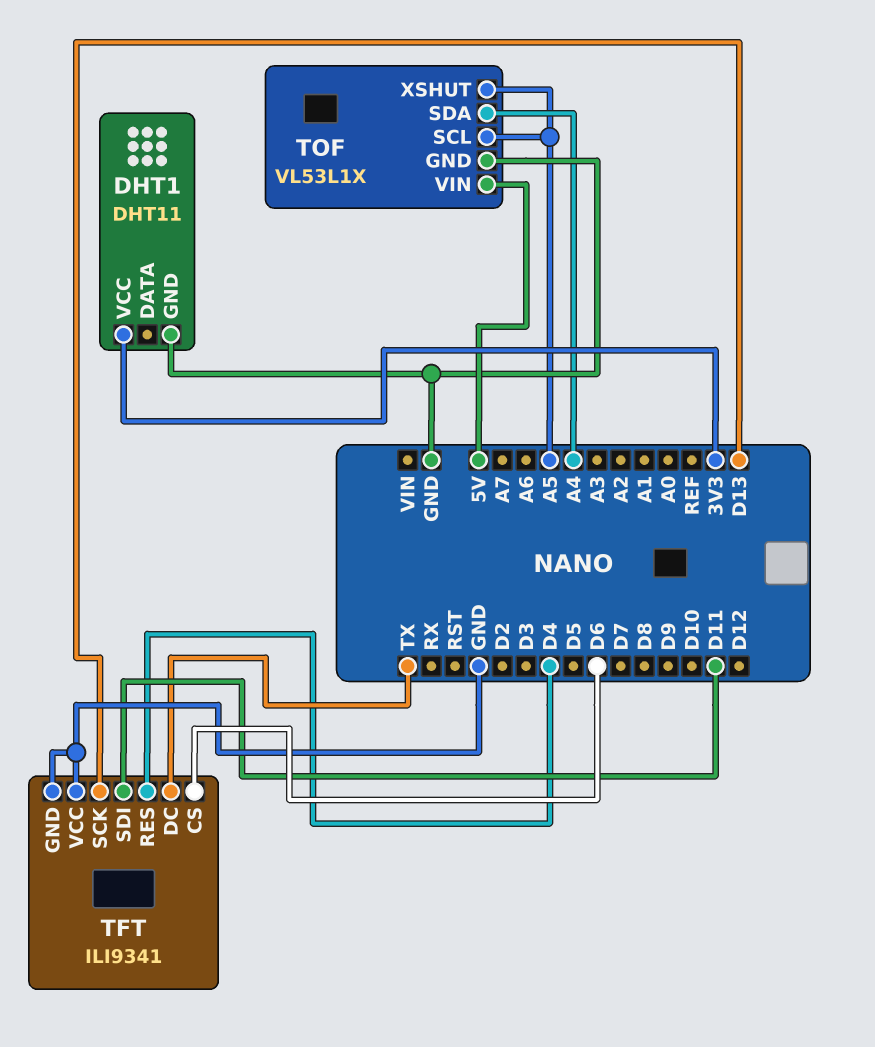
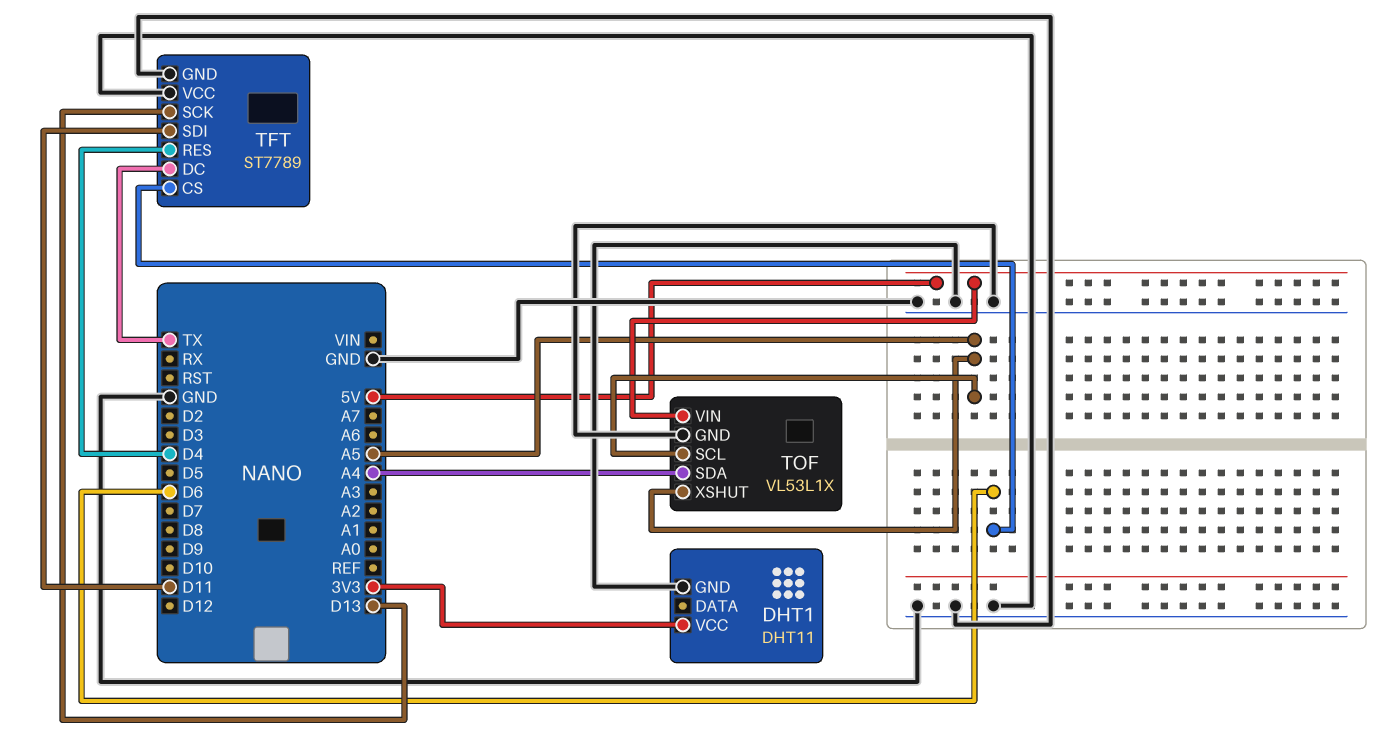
TFT: ILI9341 -> ST7789

